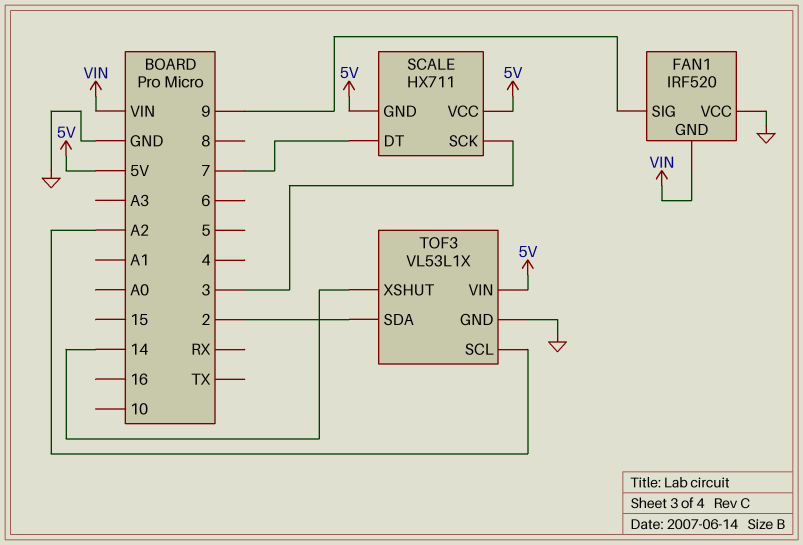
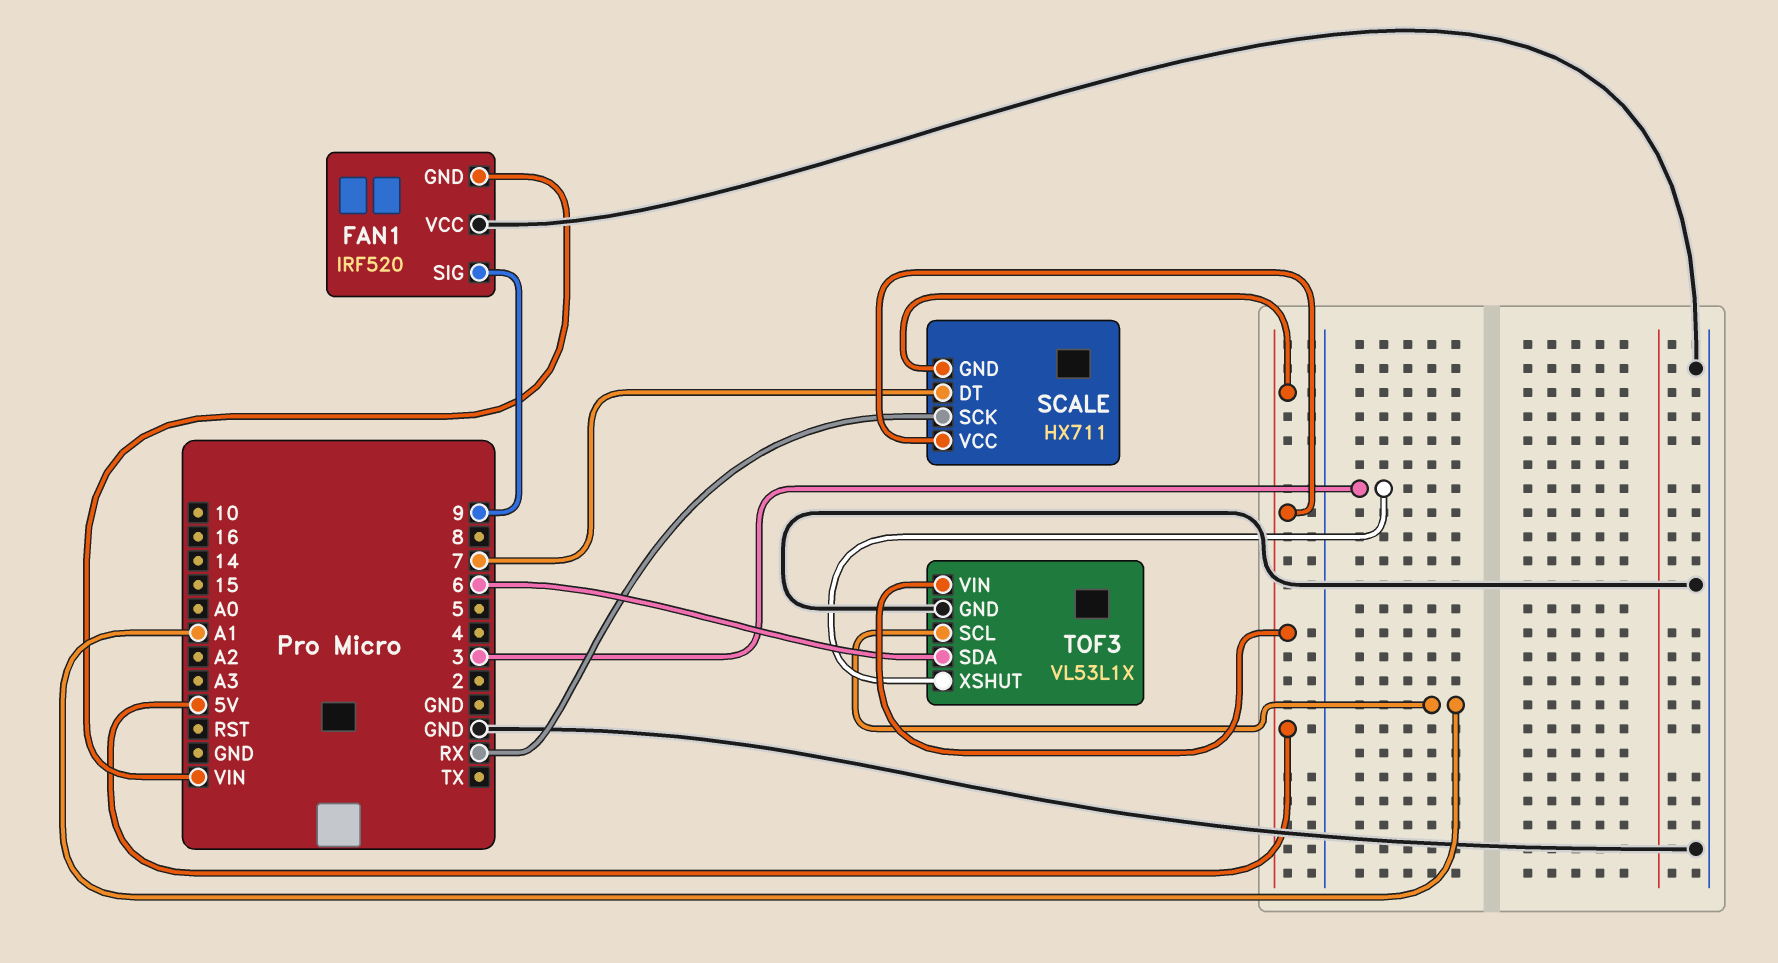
SCALE pin SCK: 3 -> RX
TOF3 pin SCL: A2 -> A1
TOF3 pin SDA: 2 -> 6
TOF3 pin XSHUT: 14 -> 3

